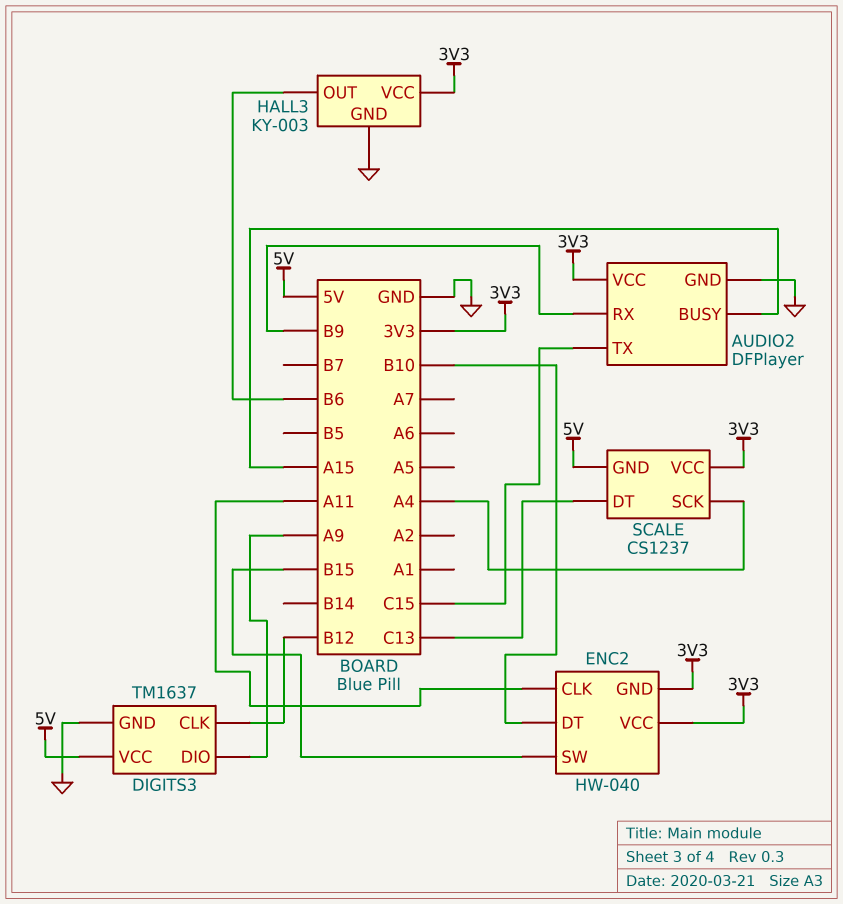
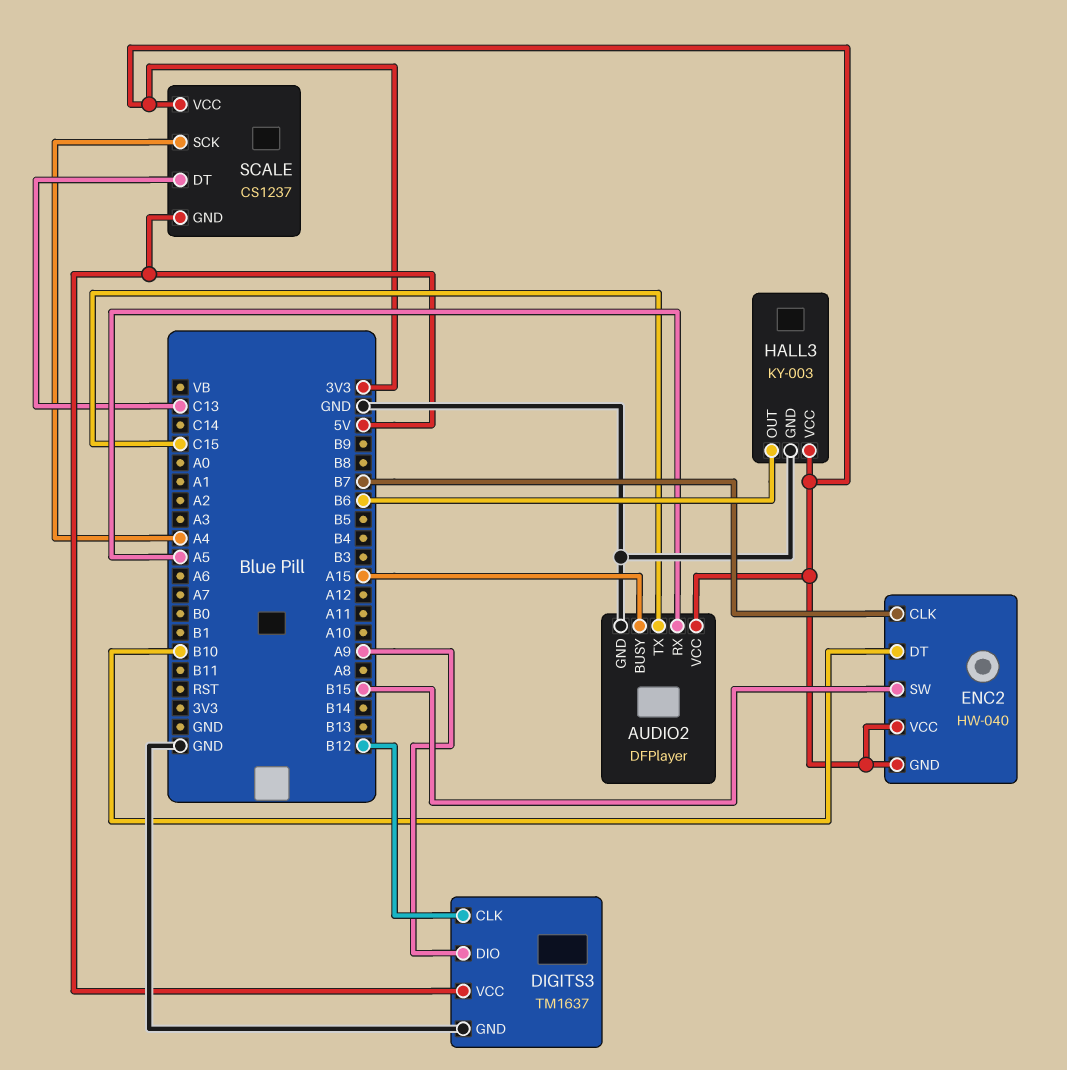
AUDIO2 pin RX: B9 -> A5
ENC2 pin CLK: A11 -> B7

